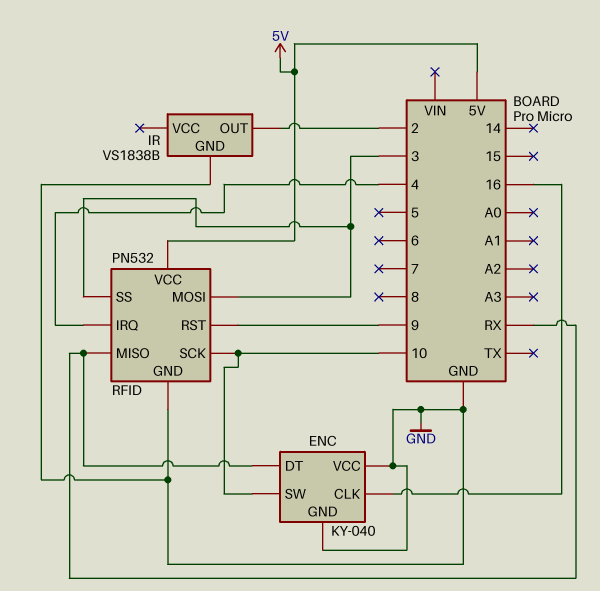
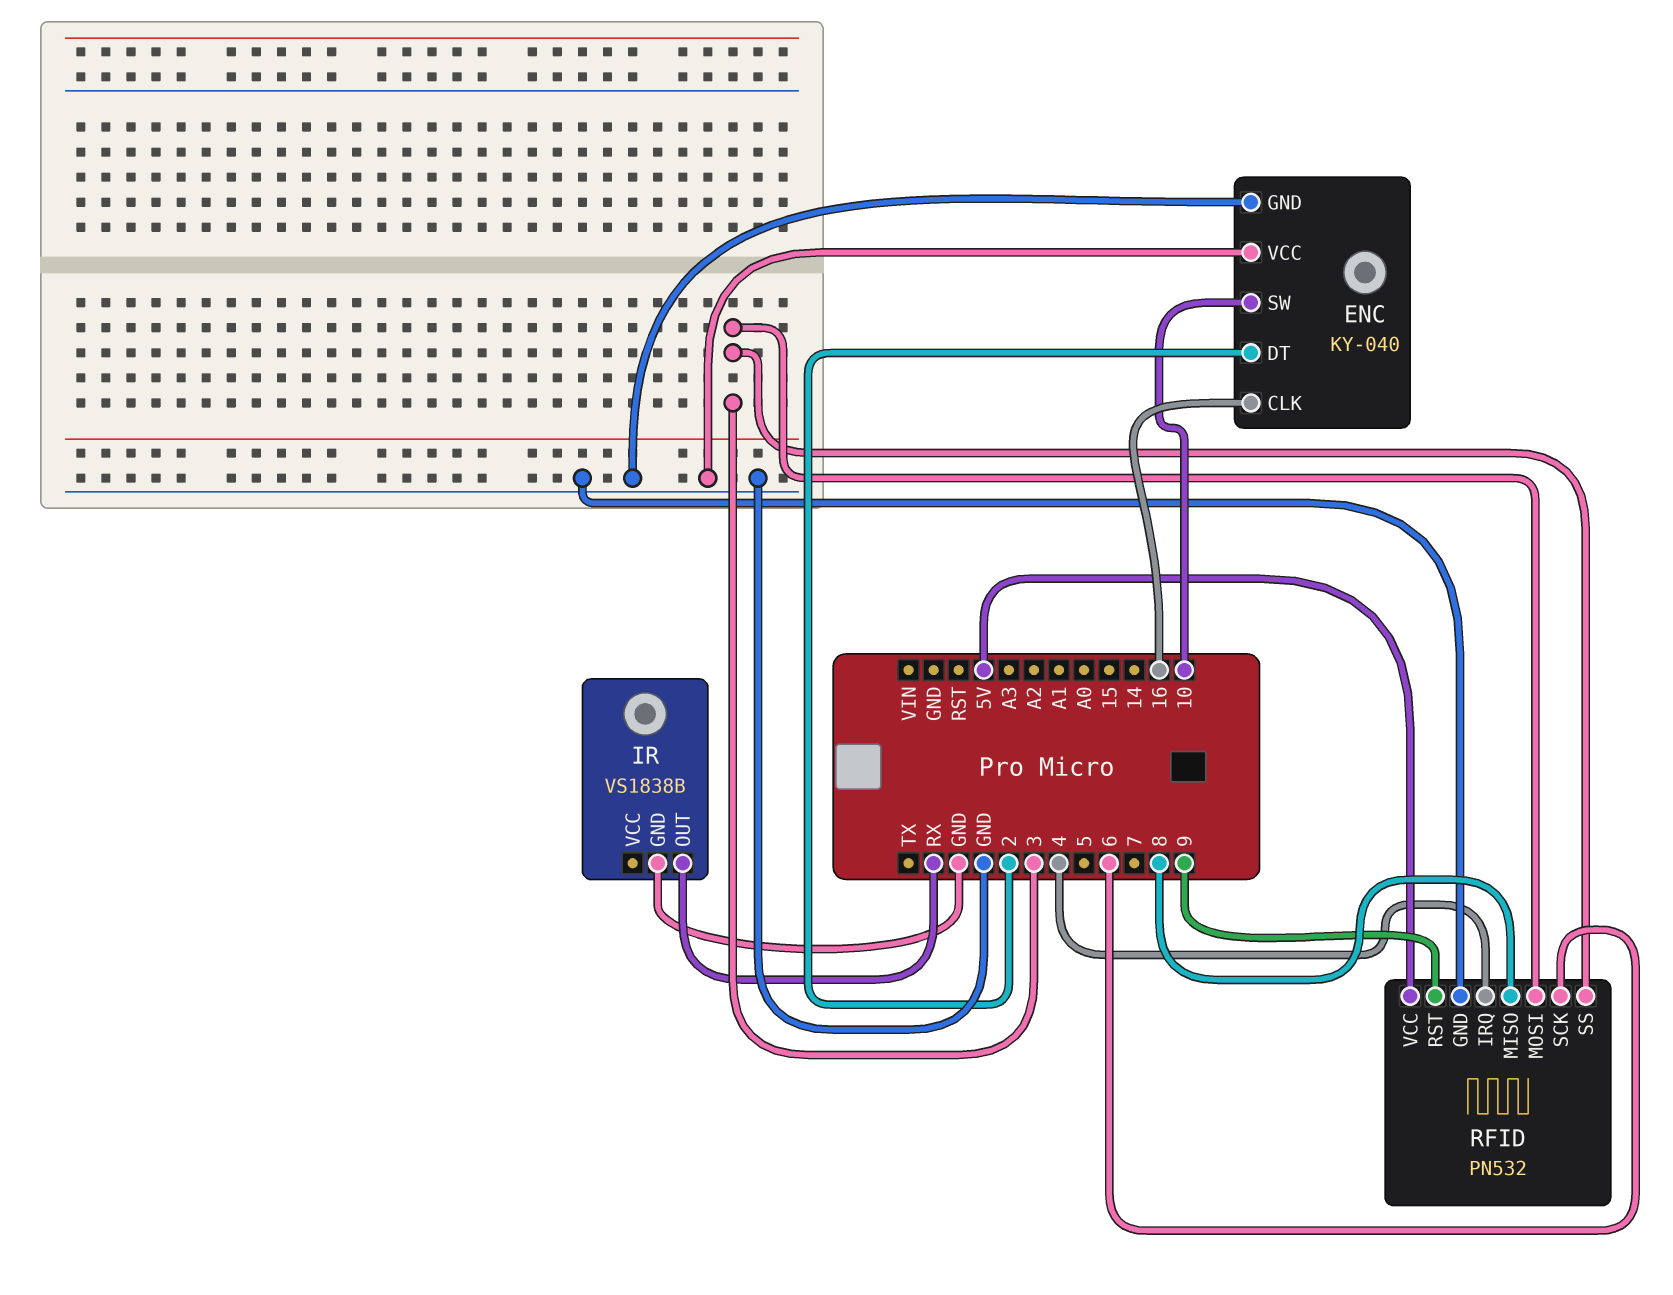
ENC pin DT: RX -> 2
IR pin OUT: 2 -> RX
RFID pin MISO: RX -> 8
RFID pin SCK: 10 -> 6

